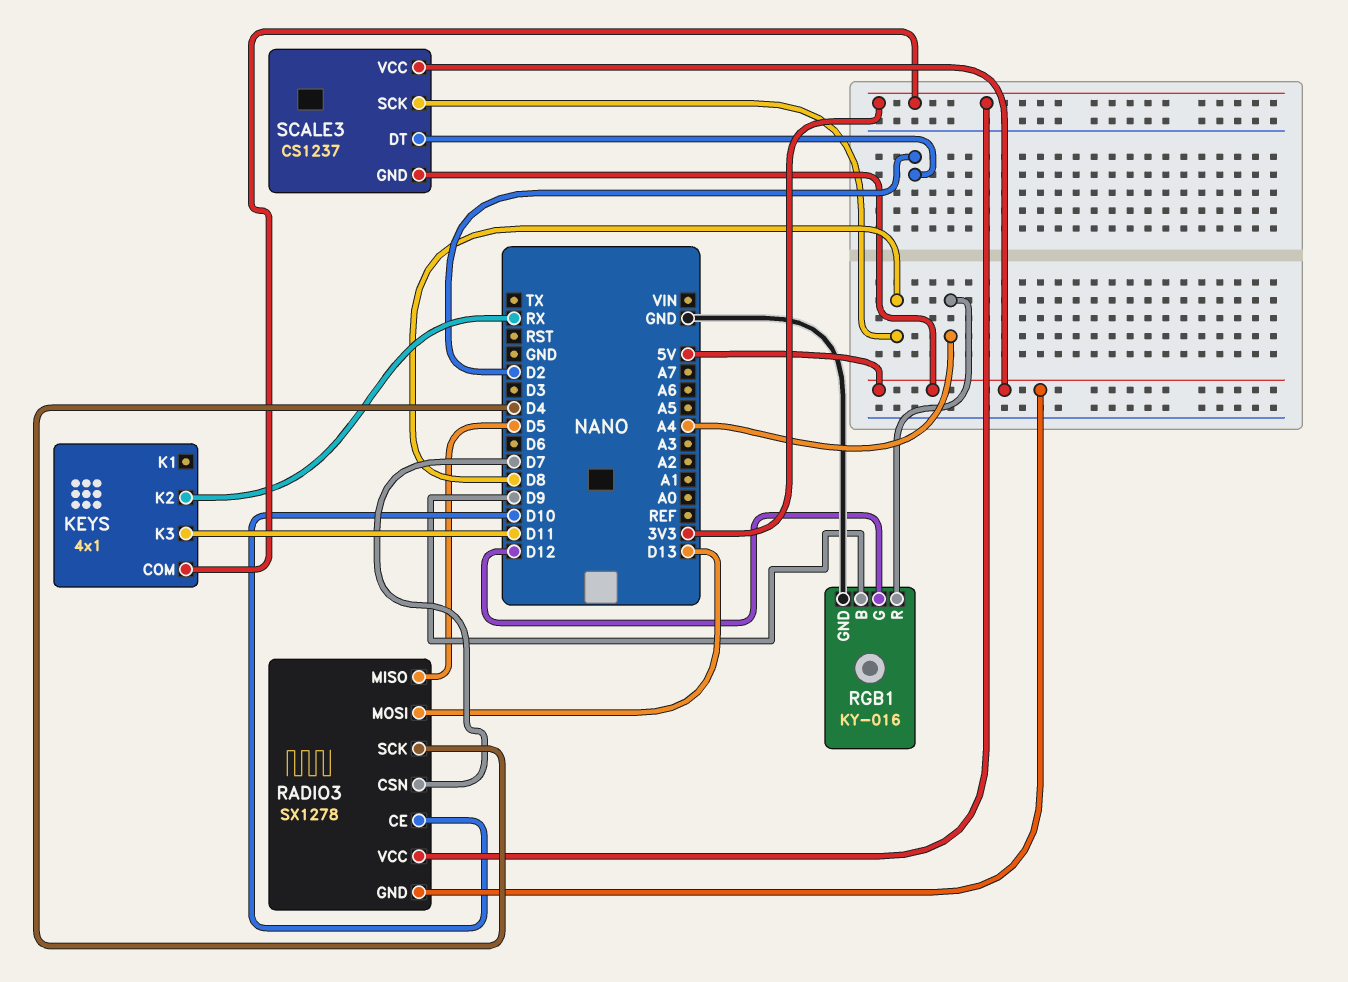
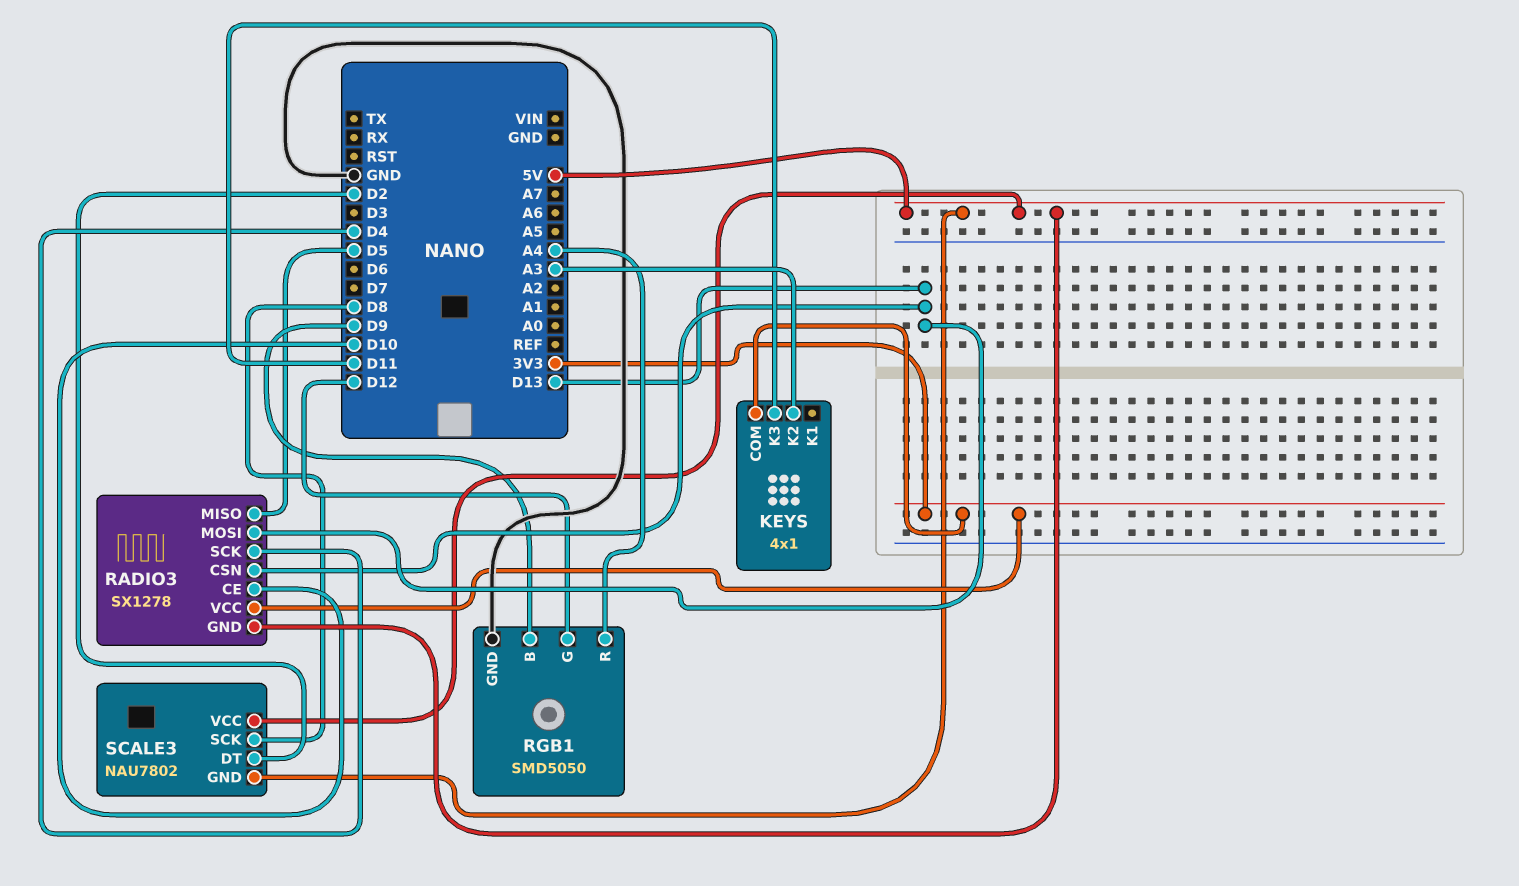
KEYS pin K2: RX -> A3
RADIO3 pin CSN: D7 -> D13
RGB1: KY-016 -> SMD5050
SCALE3: CS1237 -> NAU7802

